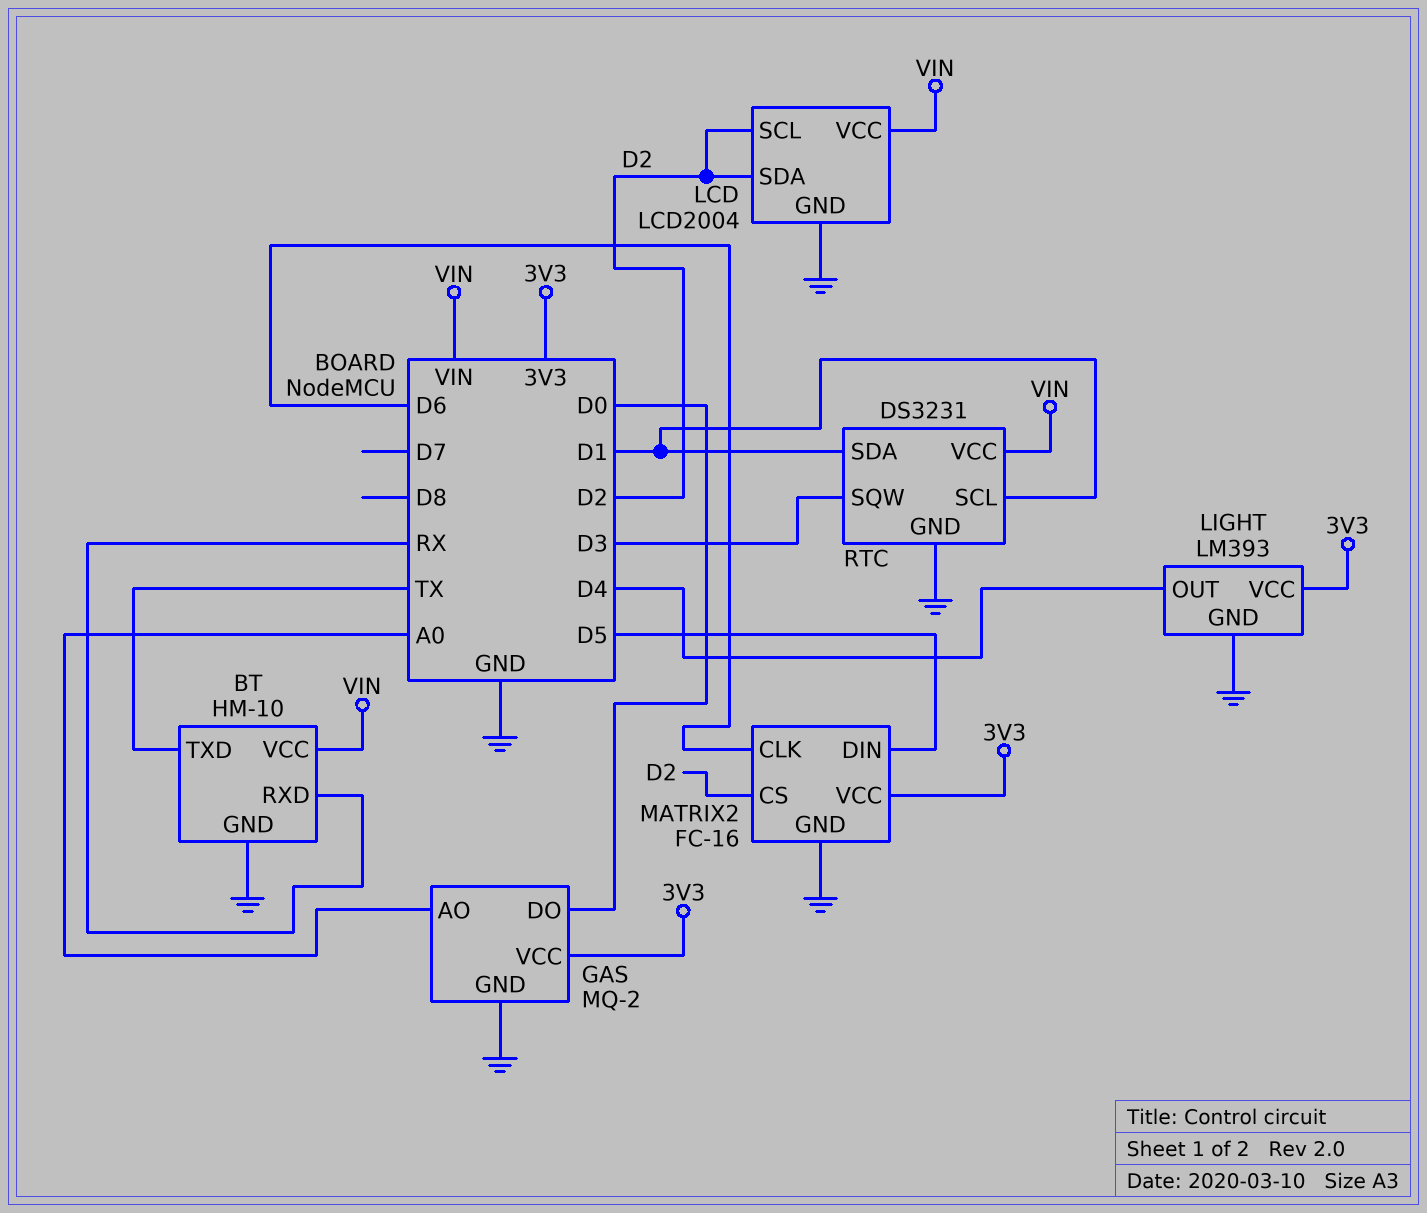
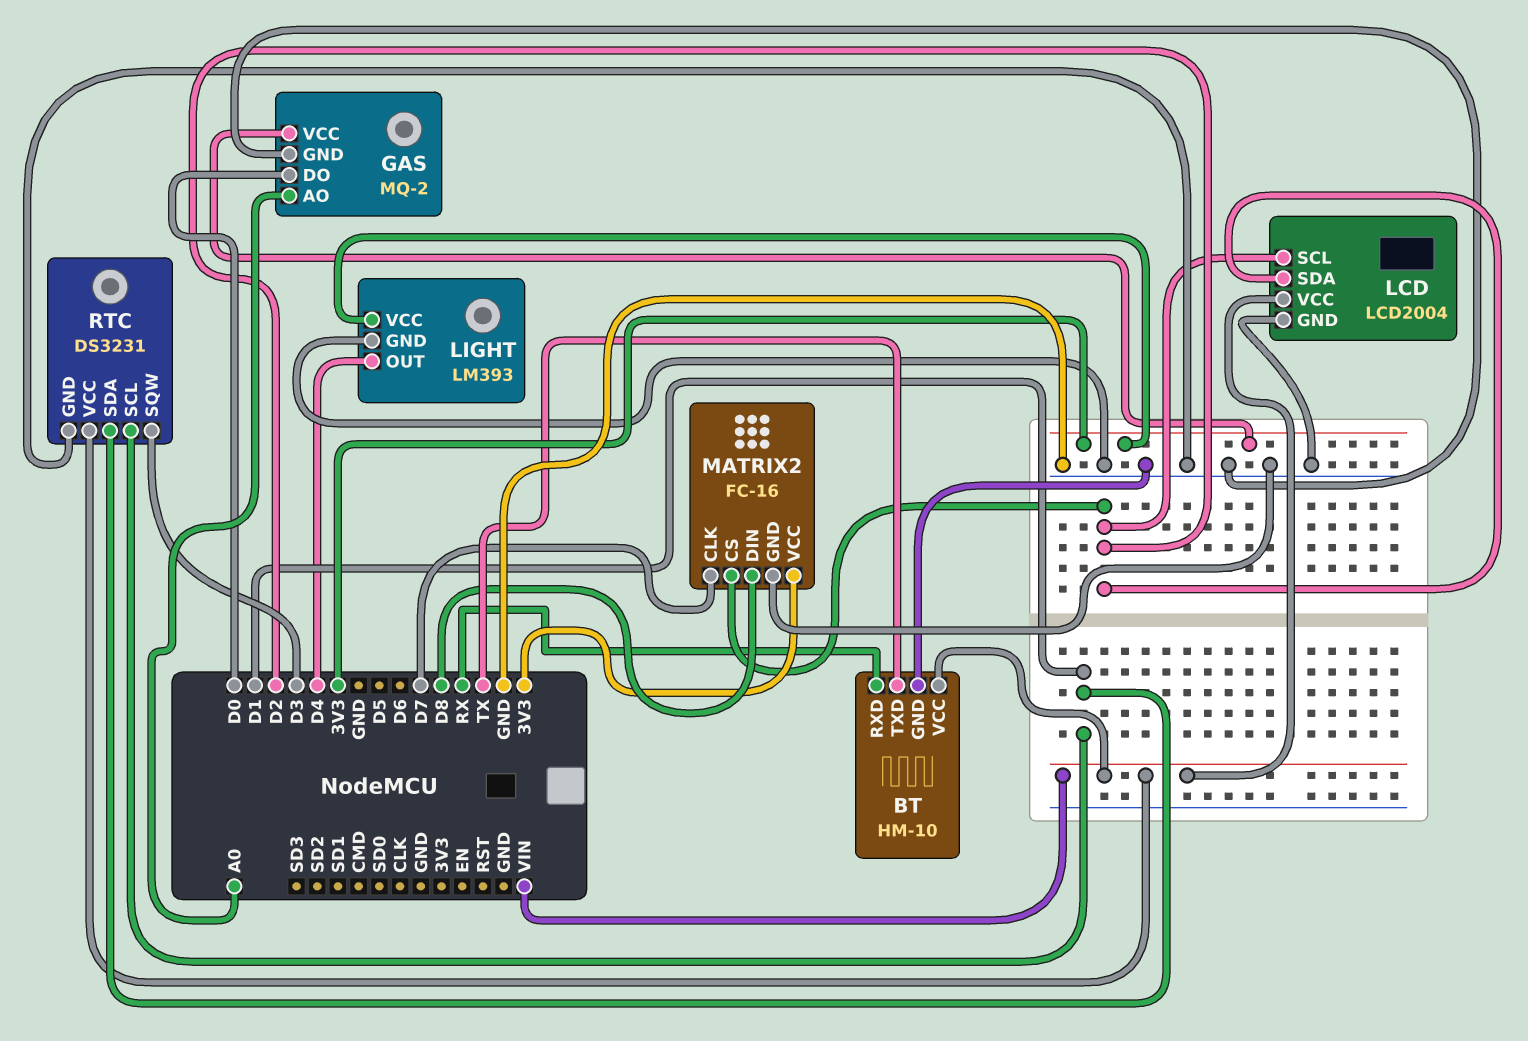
MATRIX2 pin CLK: D6 -> D7
MATRIX2 pin DIN: D5 -> D8

